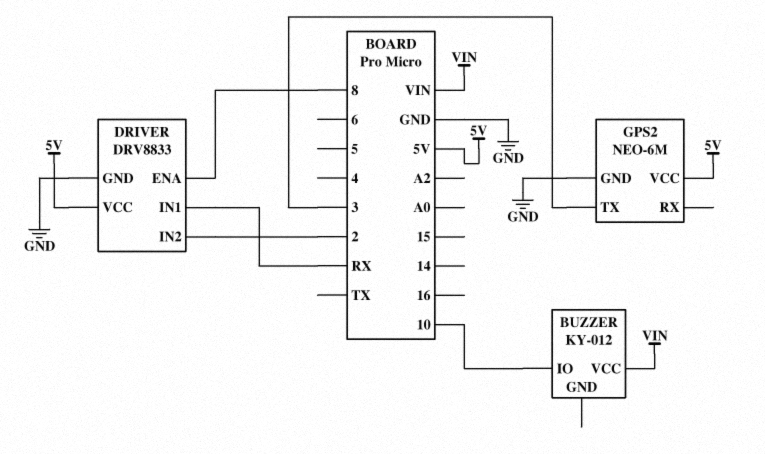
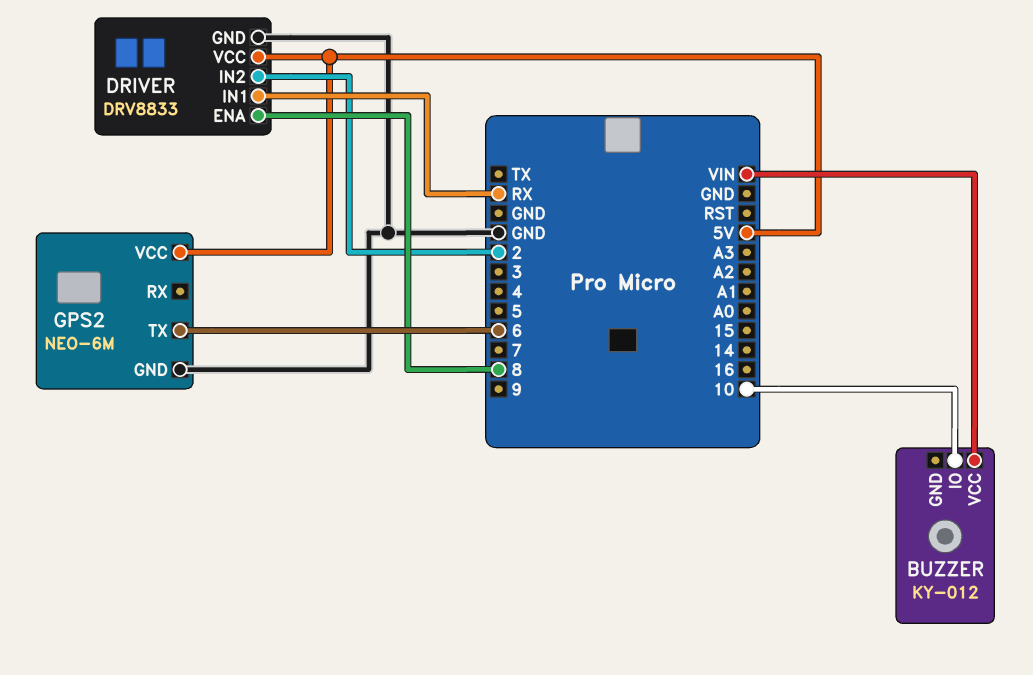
GPS2 pin TX: 3 -> 6

